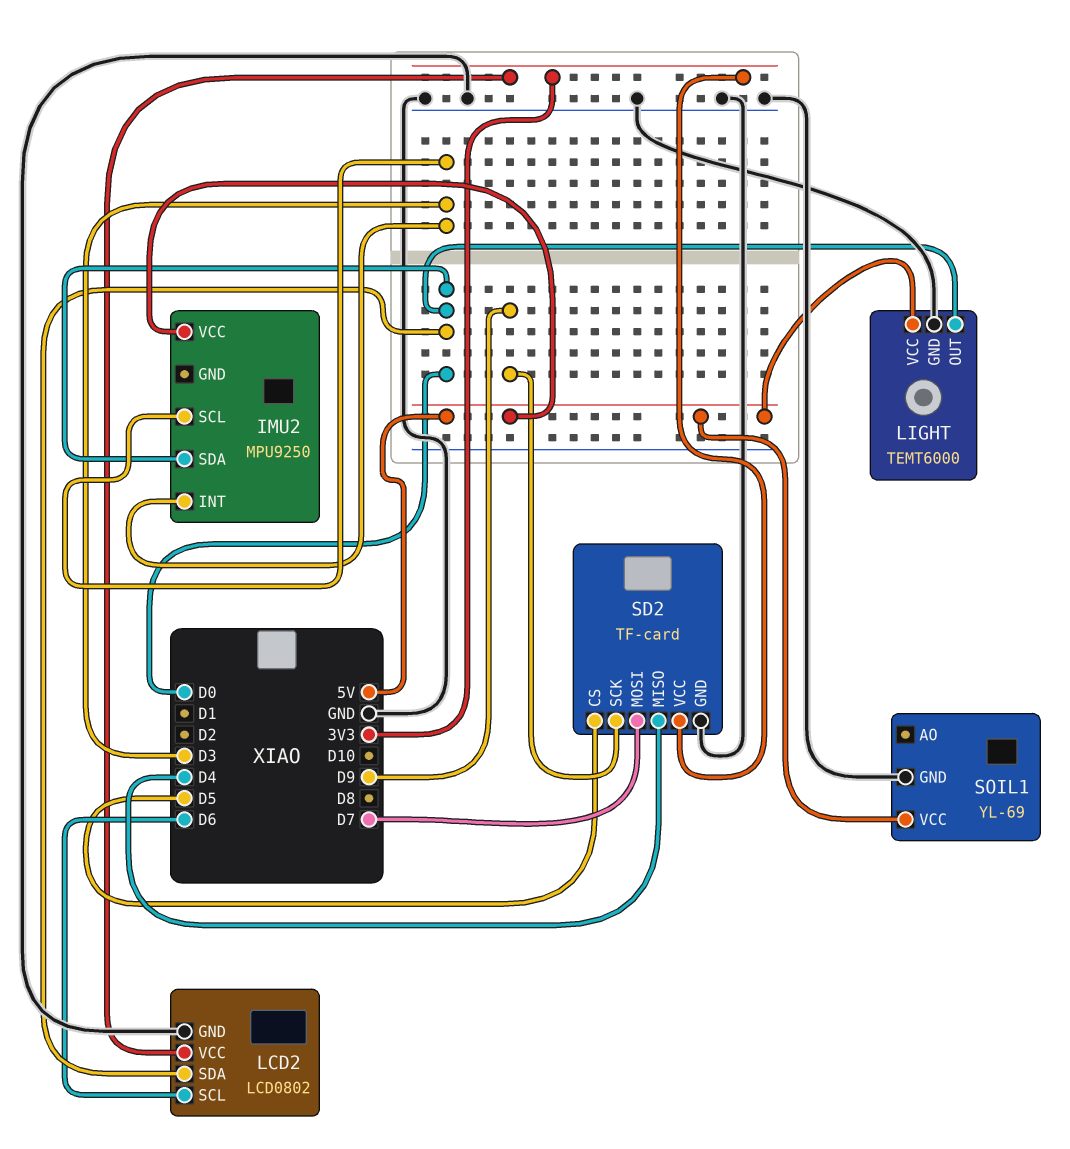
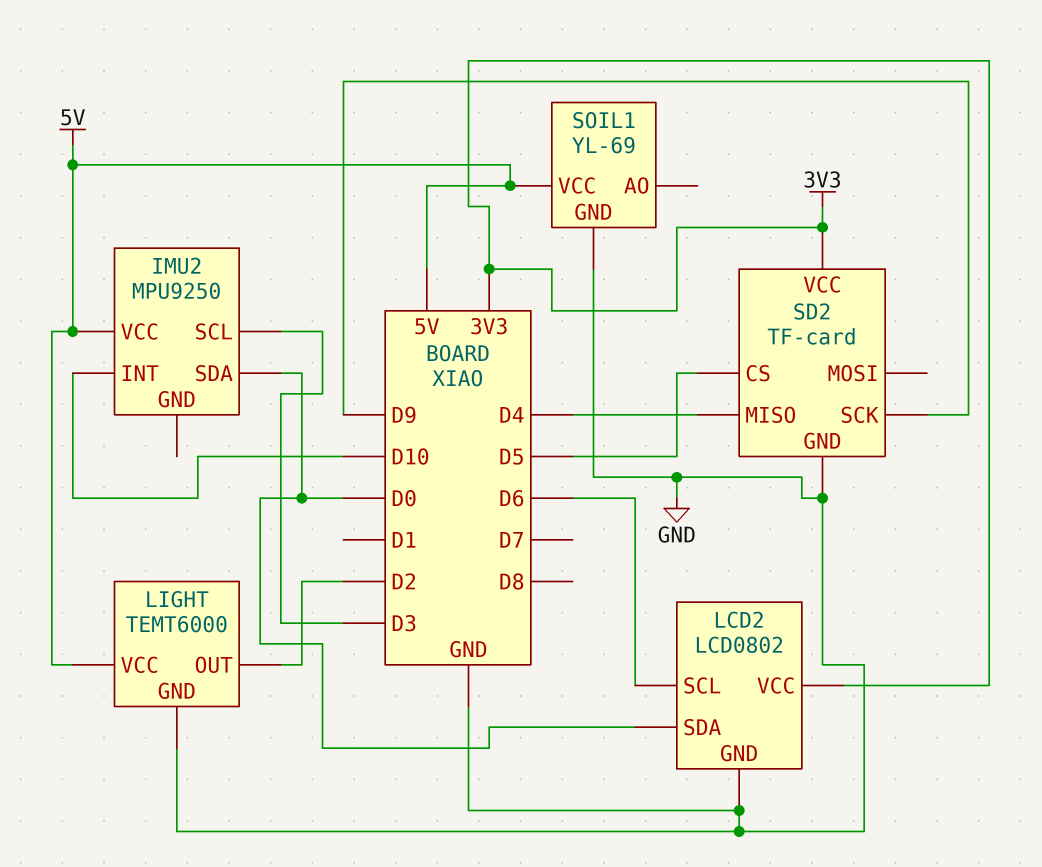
IMU2 pin INT: D3 -> D10
LIGHT pin OUT: D0 -> D2
SD2 pin MOSI: D7 -> none

